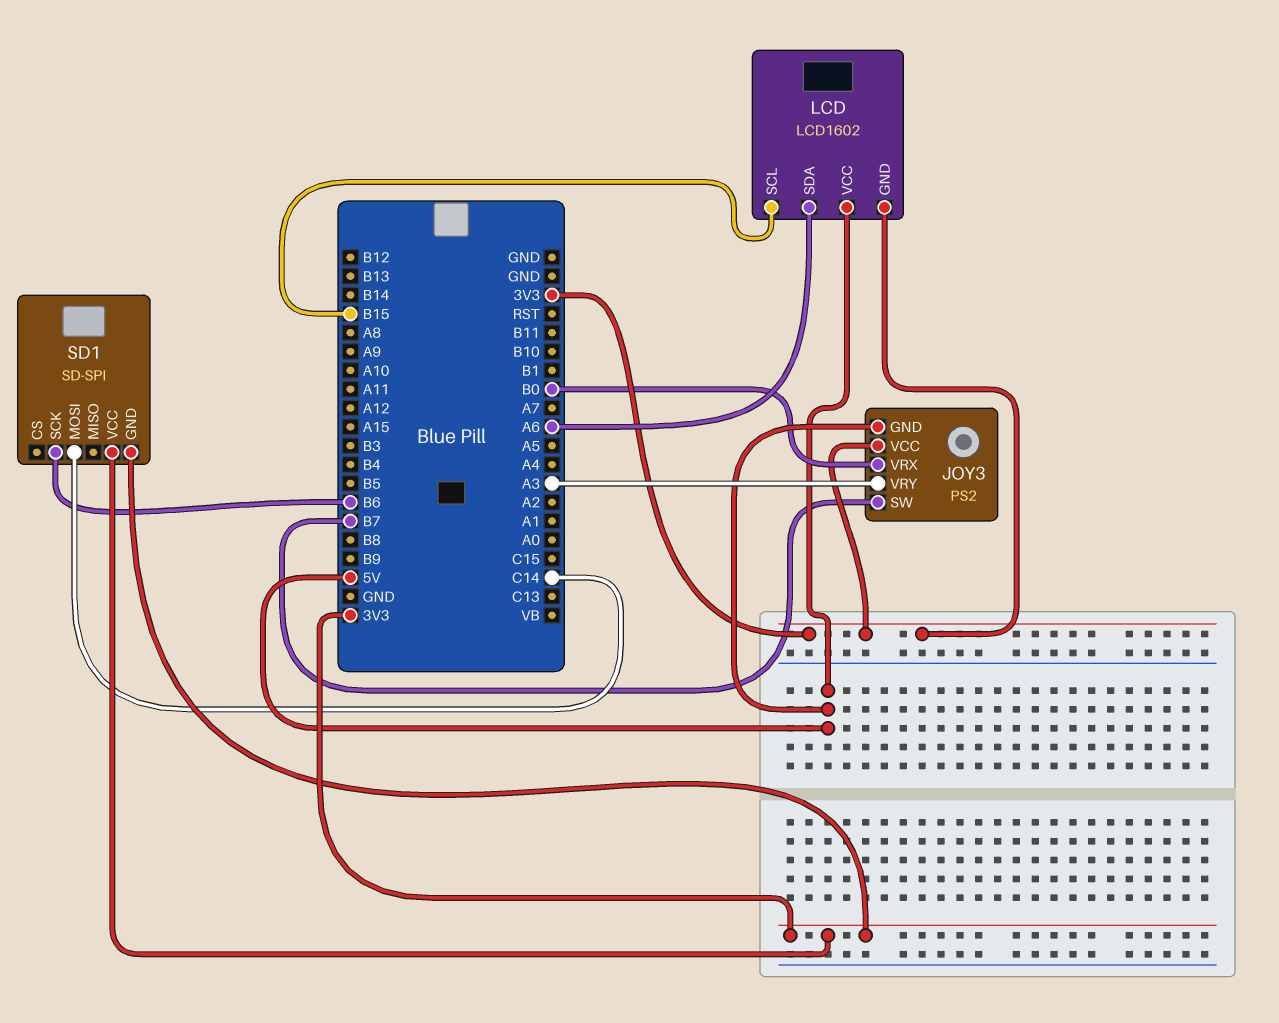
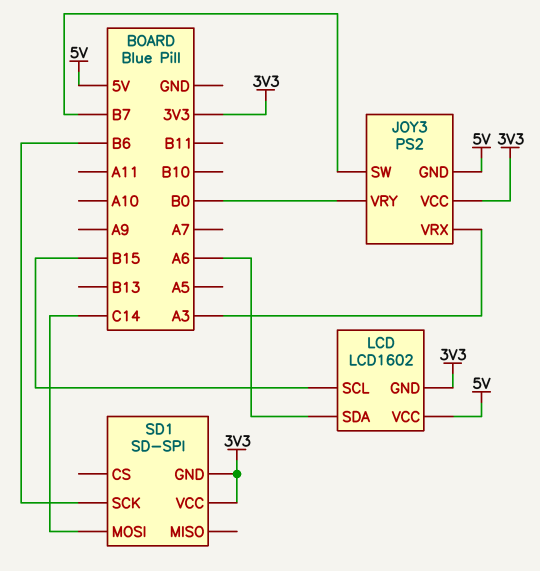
JOY3 pin VRX: B0 -> A3
JOY3 pin VRY: A3 -> B0

